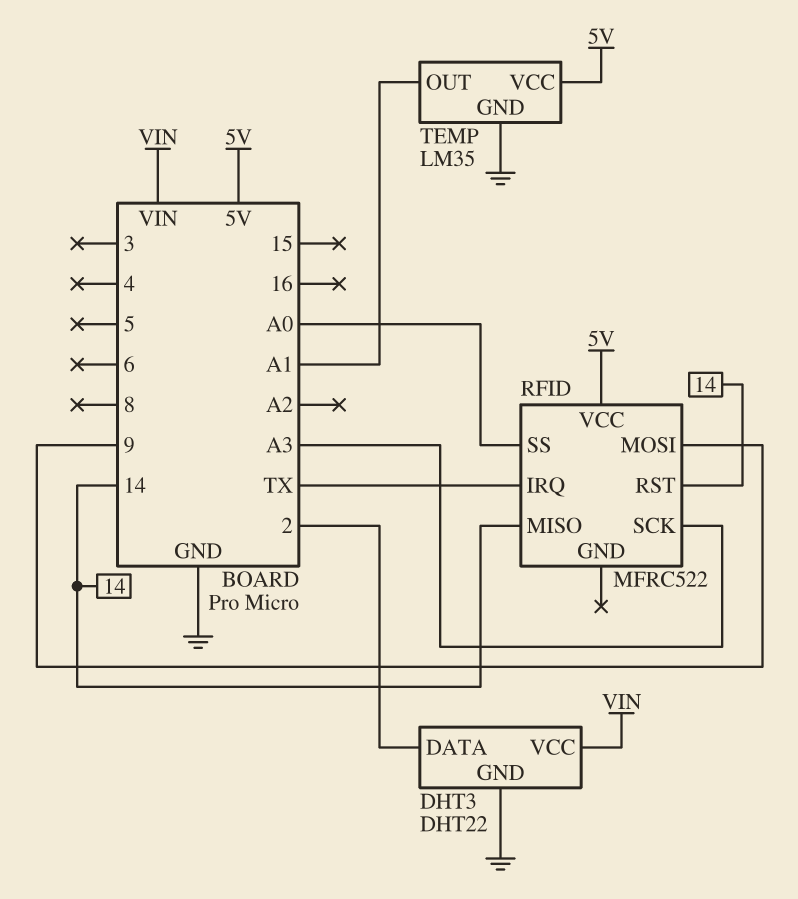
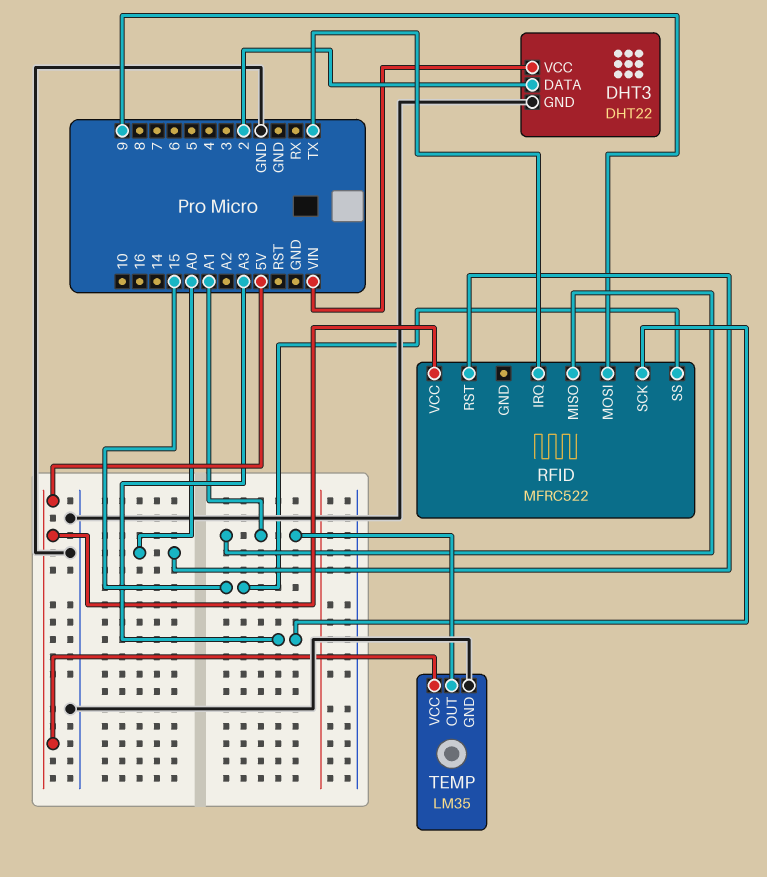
RFID pin MISO: 14 -> A1
RFID pin RST: 14 -> A0
RFID pin SS: A0 -> 15

